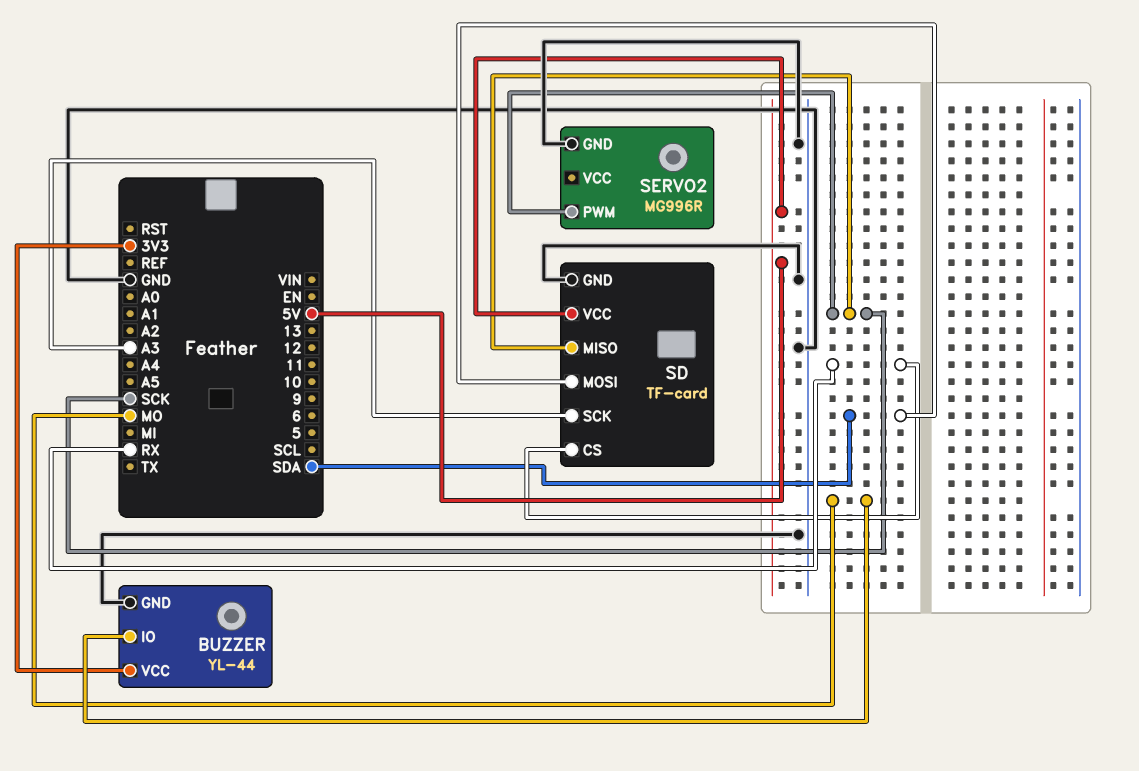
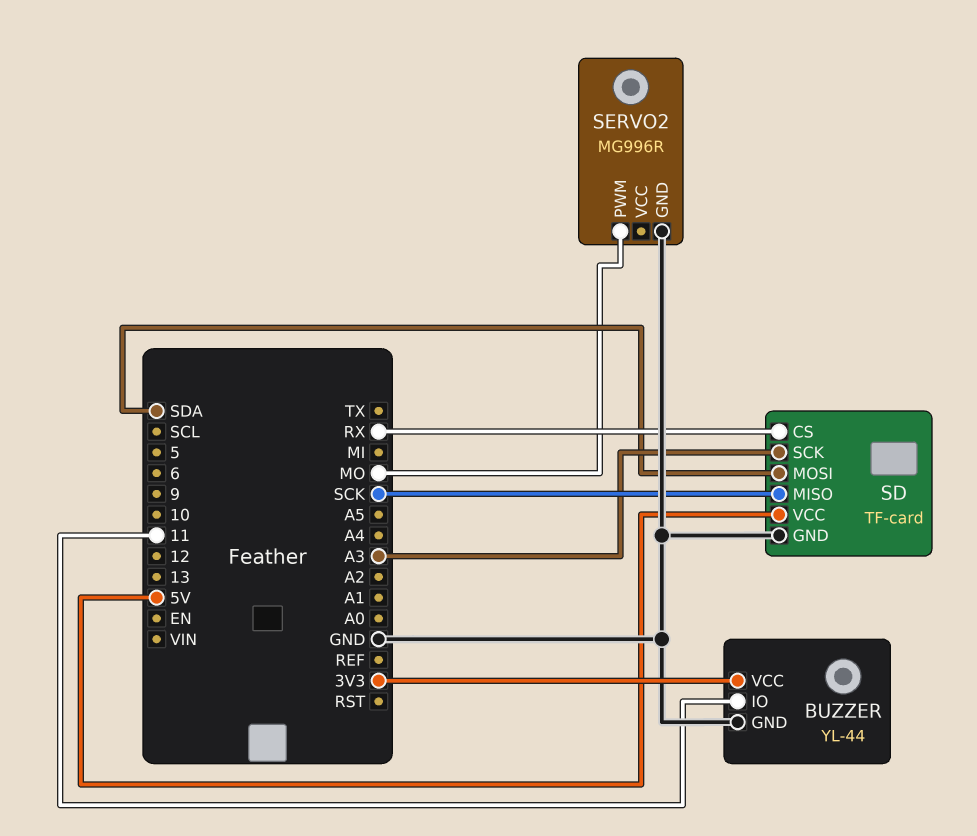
BUZZER pin IO: MO -> 11
SERVO2 pin PWM: SCK -> MO

